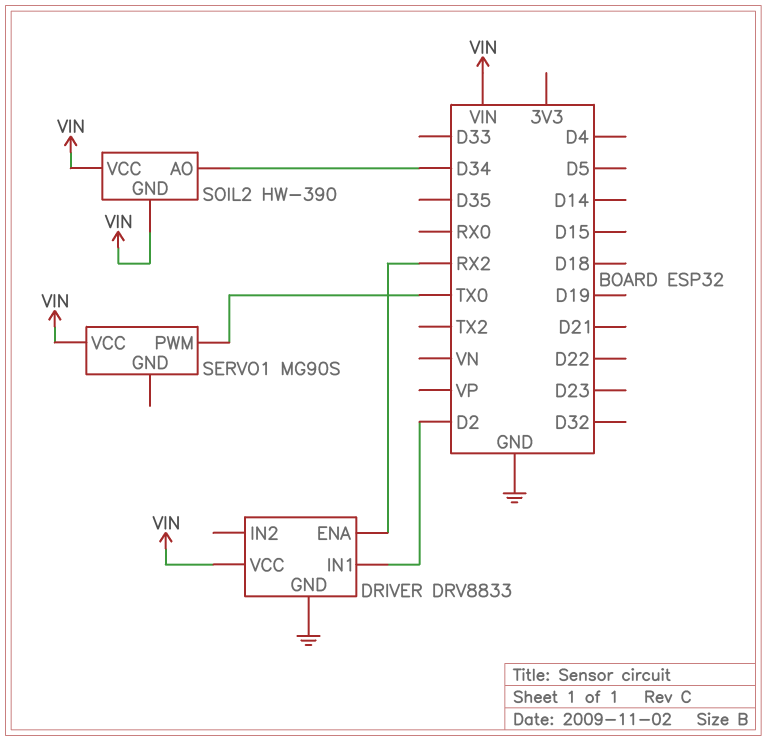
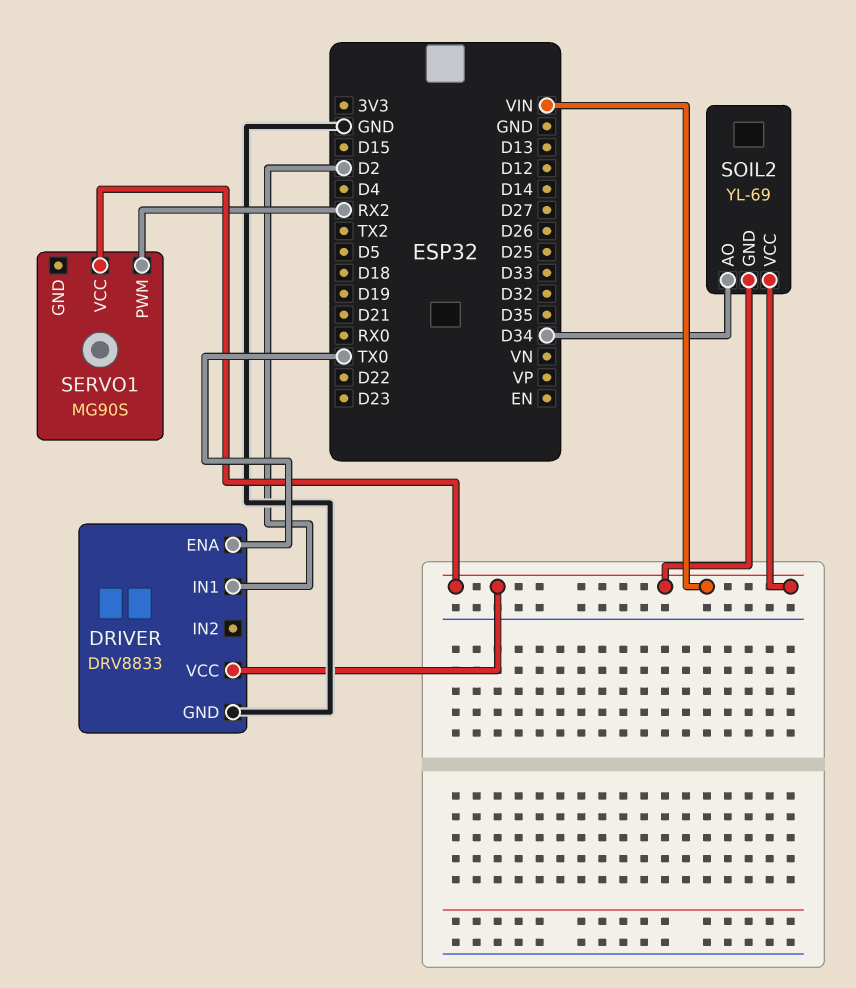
DRIVER pin ENA: RX2 -> TX0
SERVO1 pin PWM: TX0 -> RX2
SOIL2: HW-390 -> YL-69

